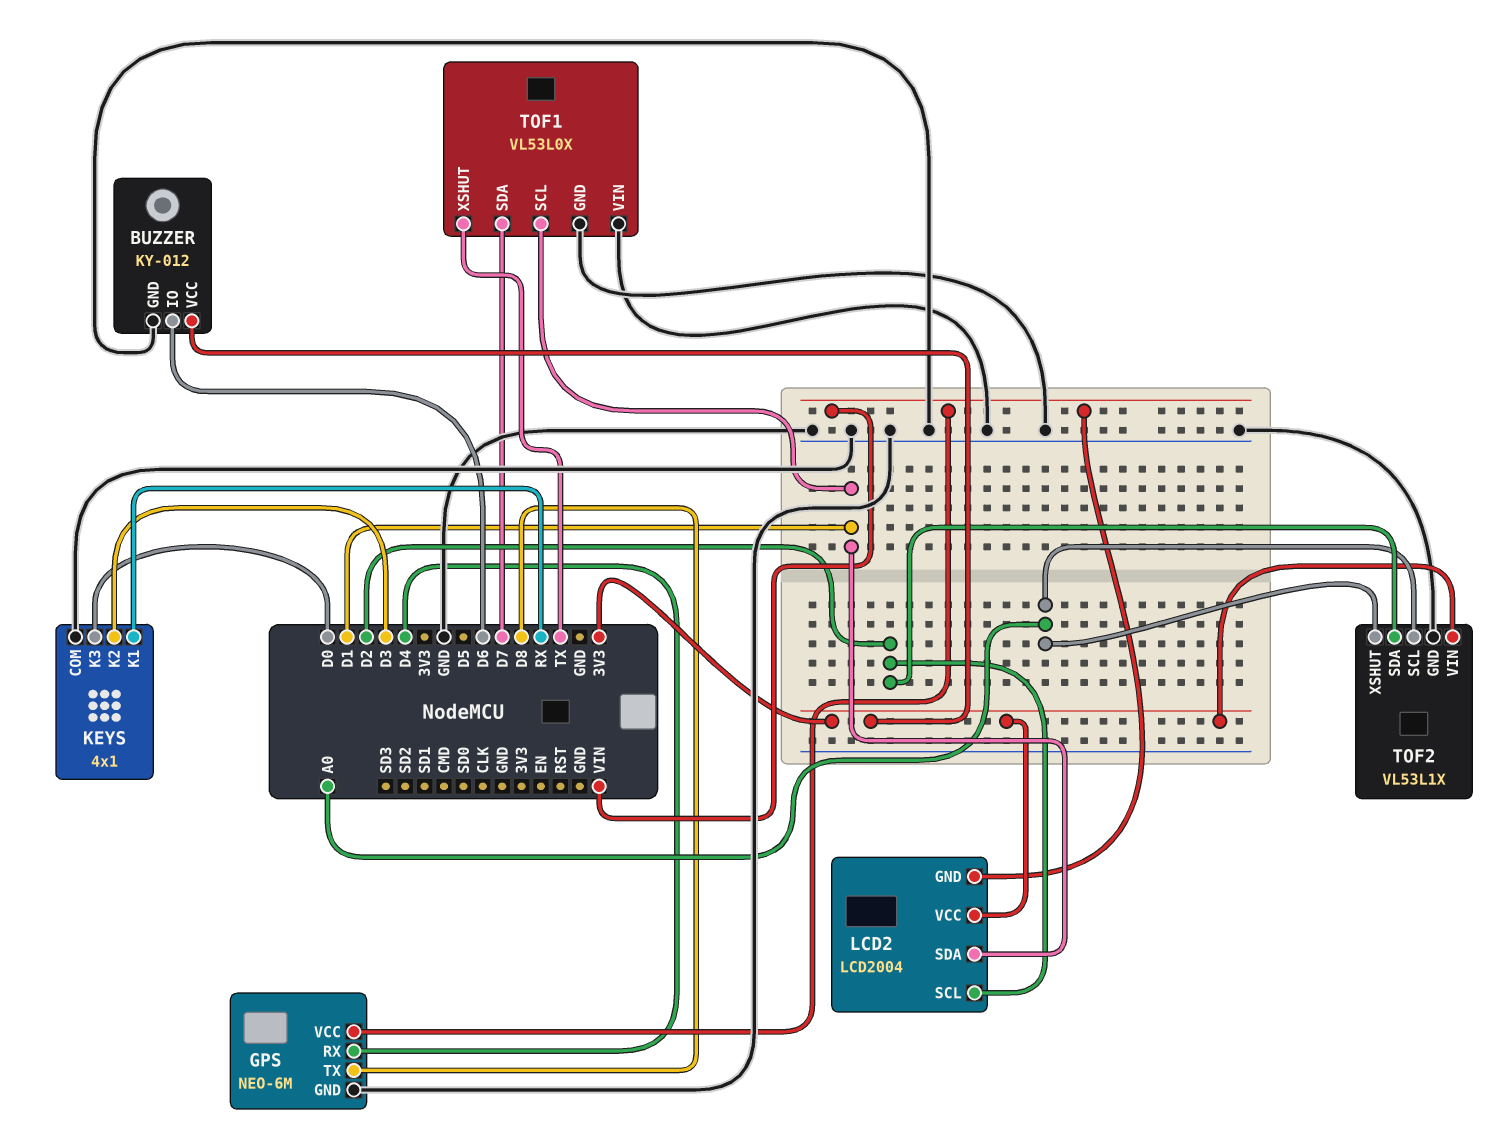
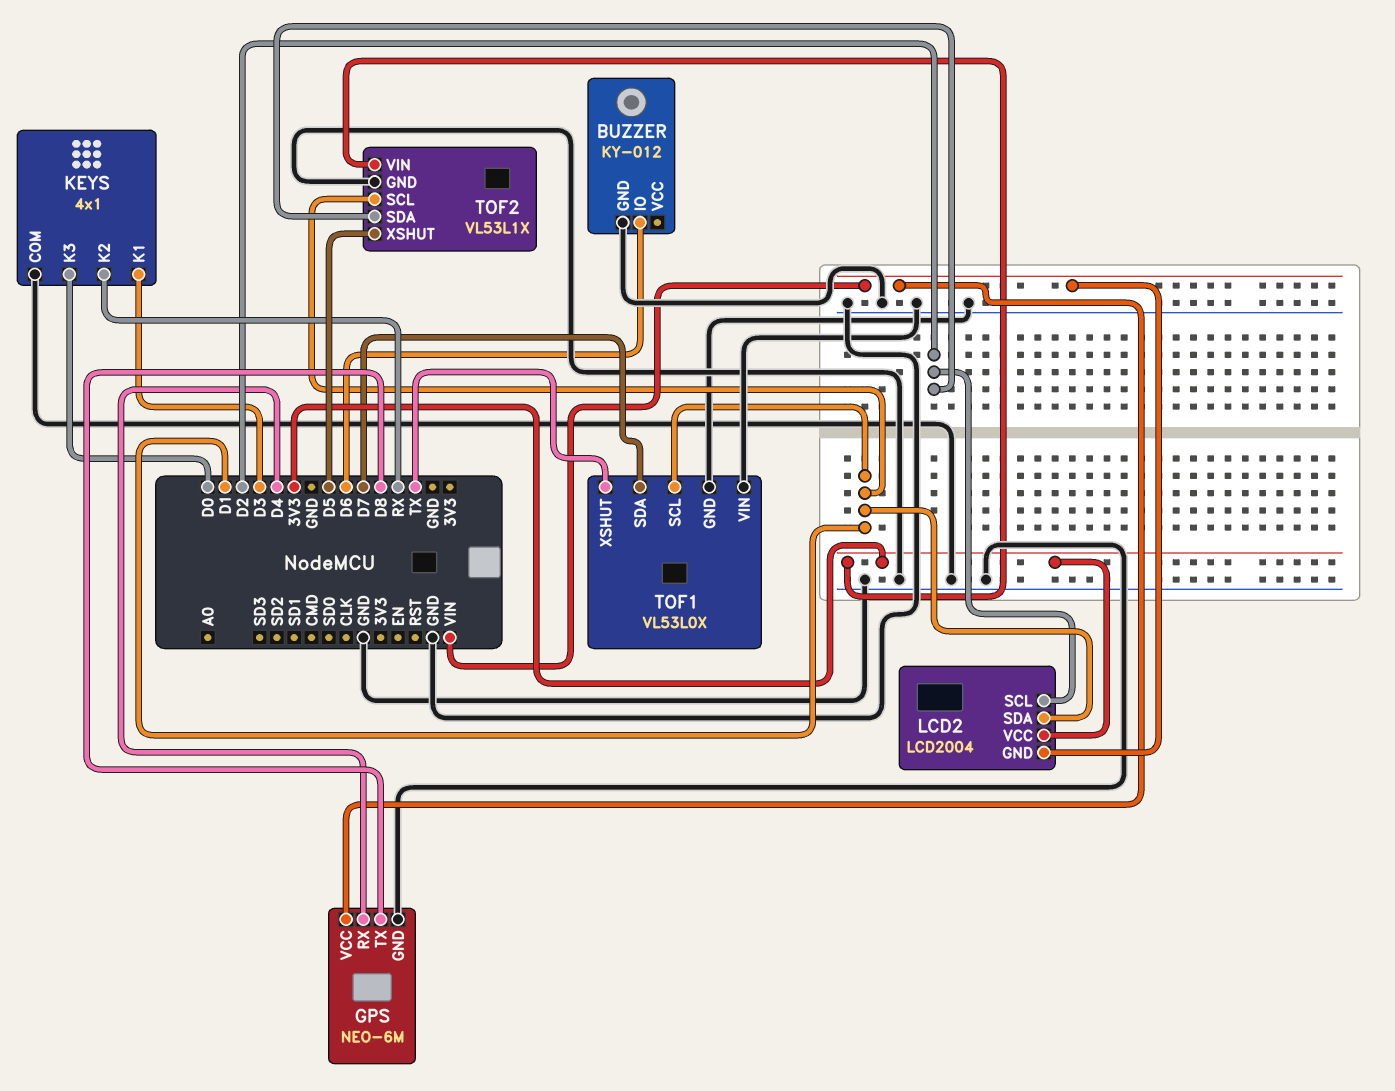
BUZZER pin VCC: 3V3 -> none
KEYS pin K1: RX -> D3
KEYS pin K2: D3 -> RX
TOF2 pin SCL: A0 -> D1
TOF2 pin XSHUT: A0 -> D5

